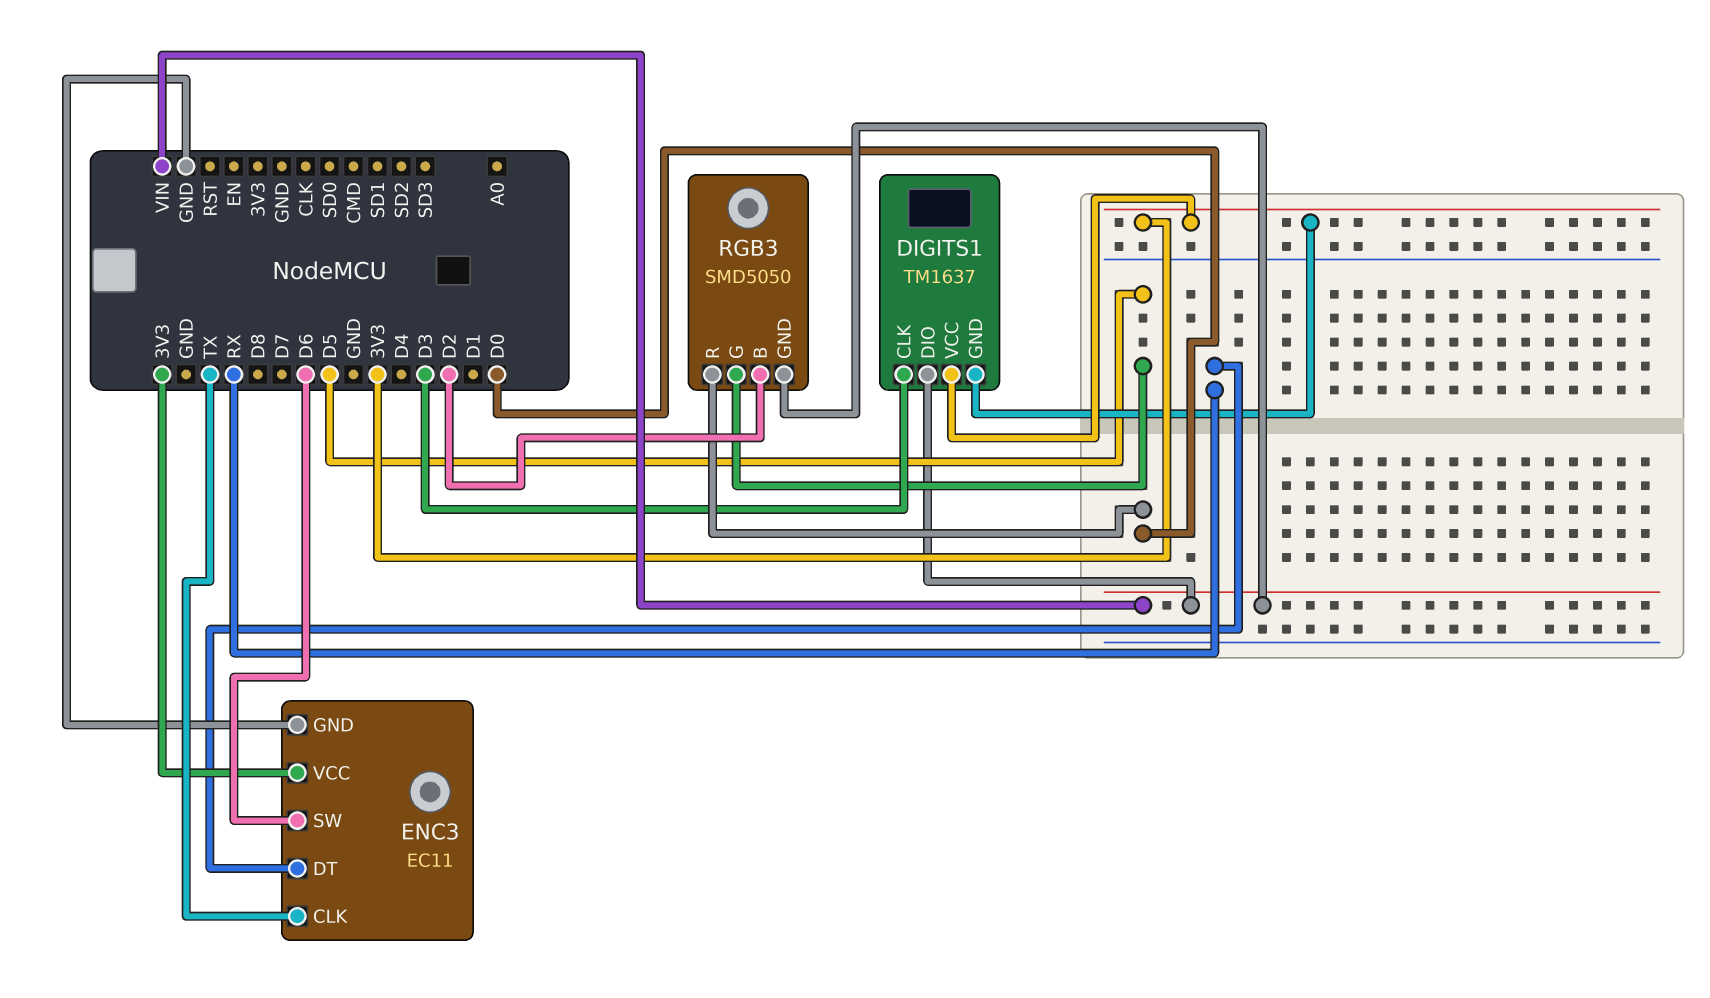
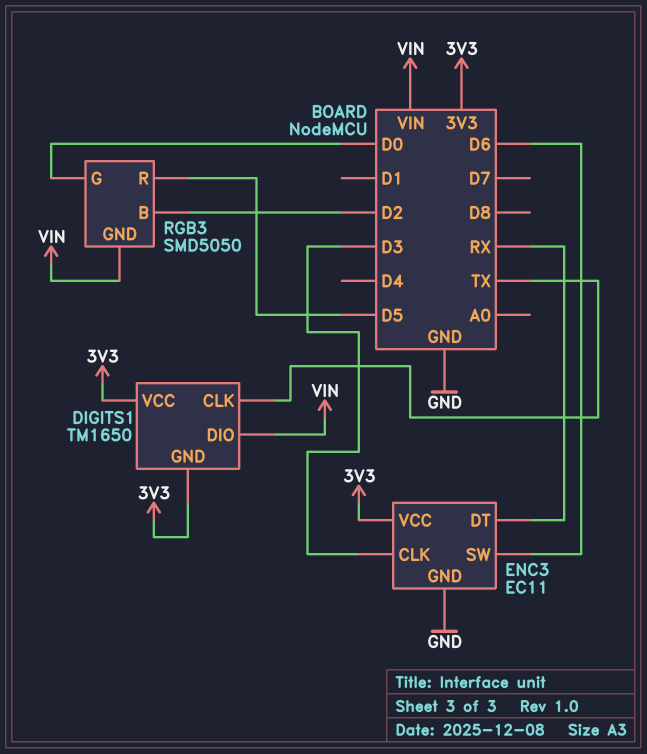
DIGITS1: TM1637 -> TM1650
DIGITS1 pin CLK: D3 -> TX
ENC3 pin CLK: TX -> D3
RGB3 pin G: D5 -> D0
RGB3 pin R: D0 -> D5

